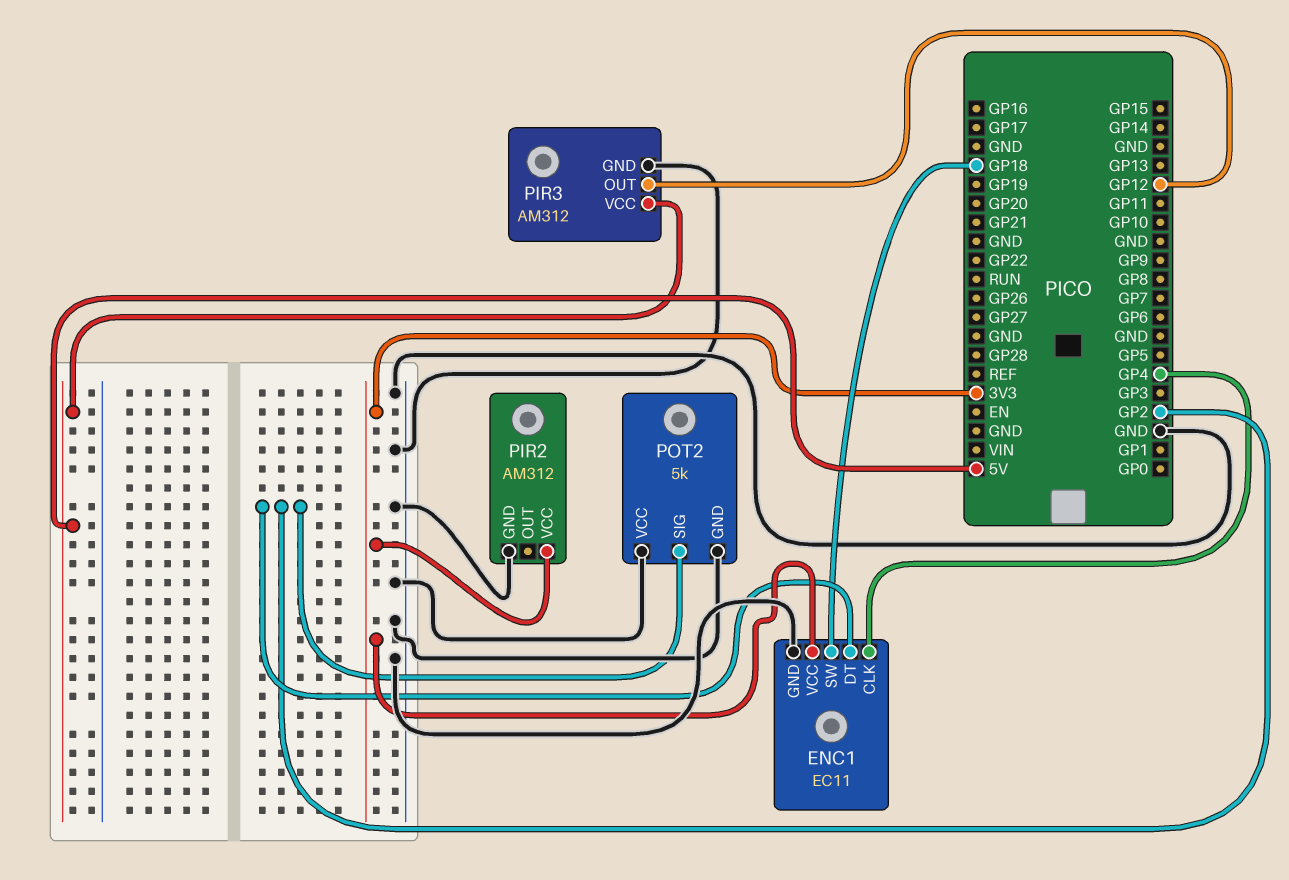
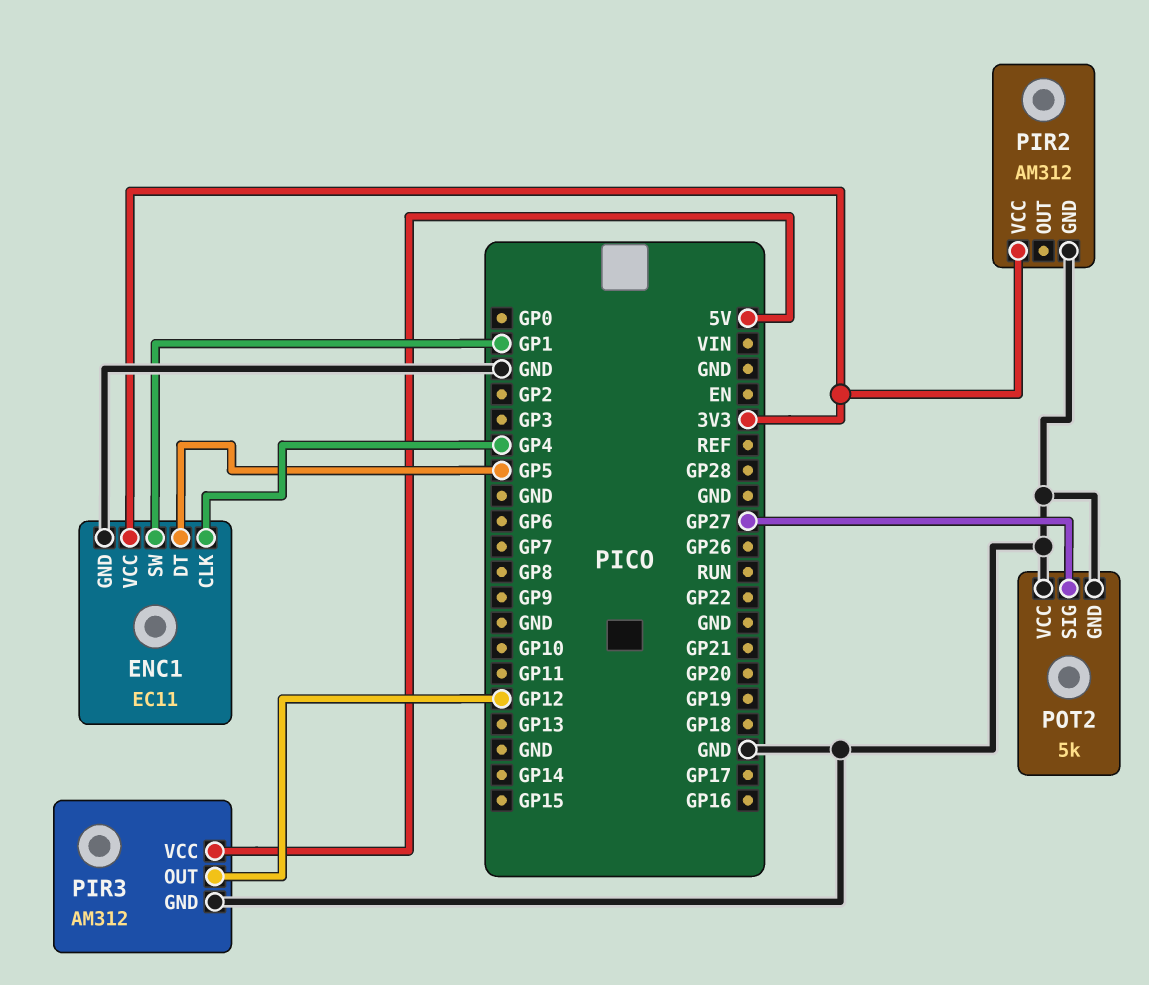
ENC1 pin DT: GP2 -> GP5
ENC1 pin SW: GP18 -> GP1
POT2 pin SIG: GP2 -> GP27

